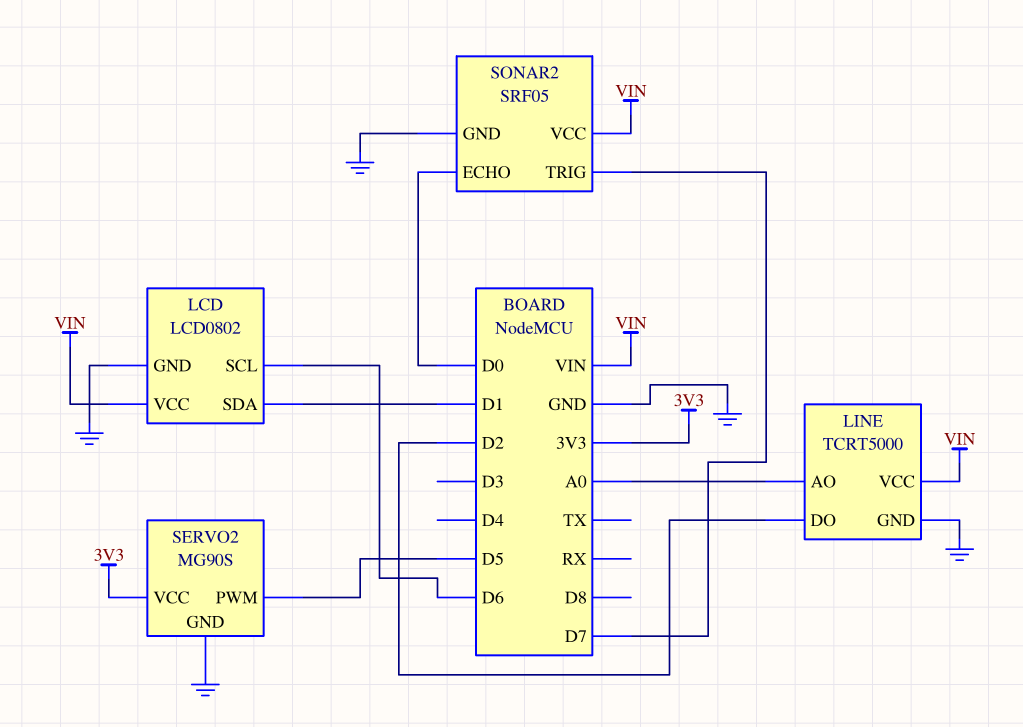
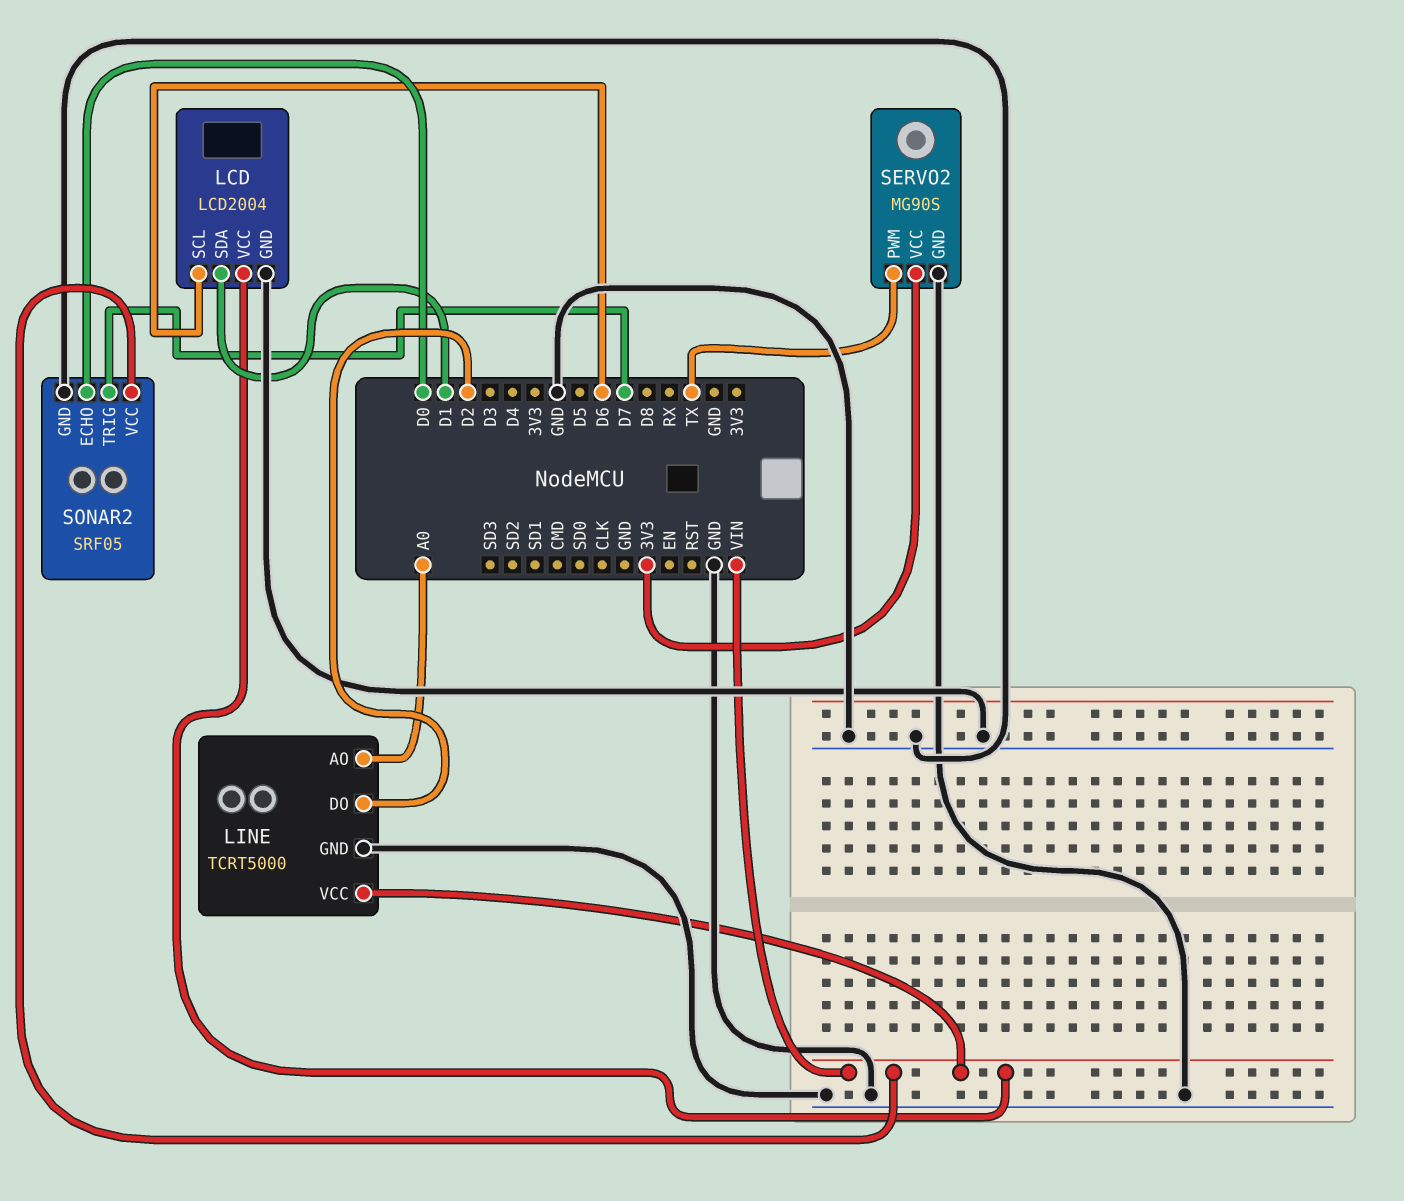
LCD: LCD0802 -> LCD2004
SERVO2 pin PWM: D5 -> TX

